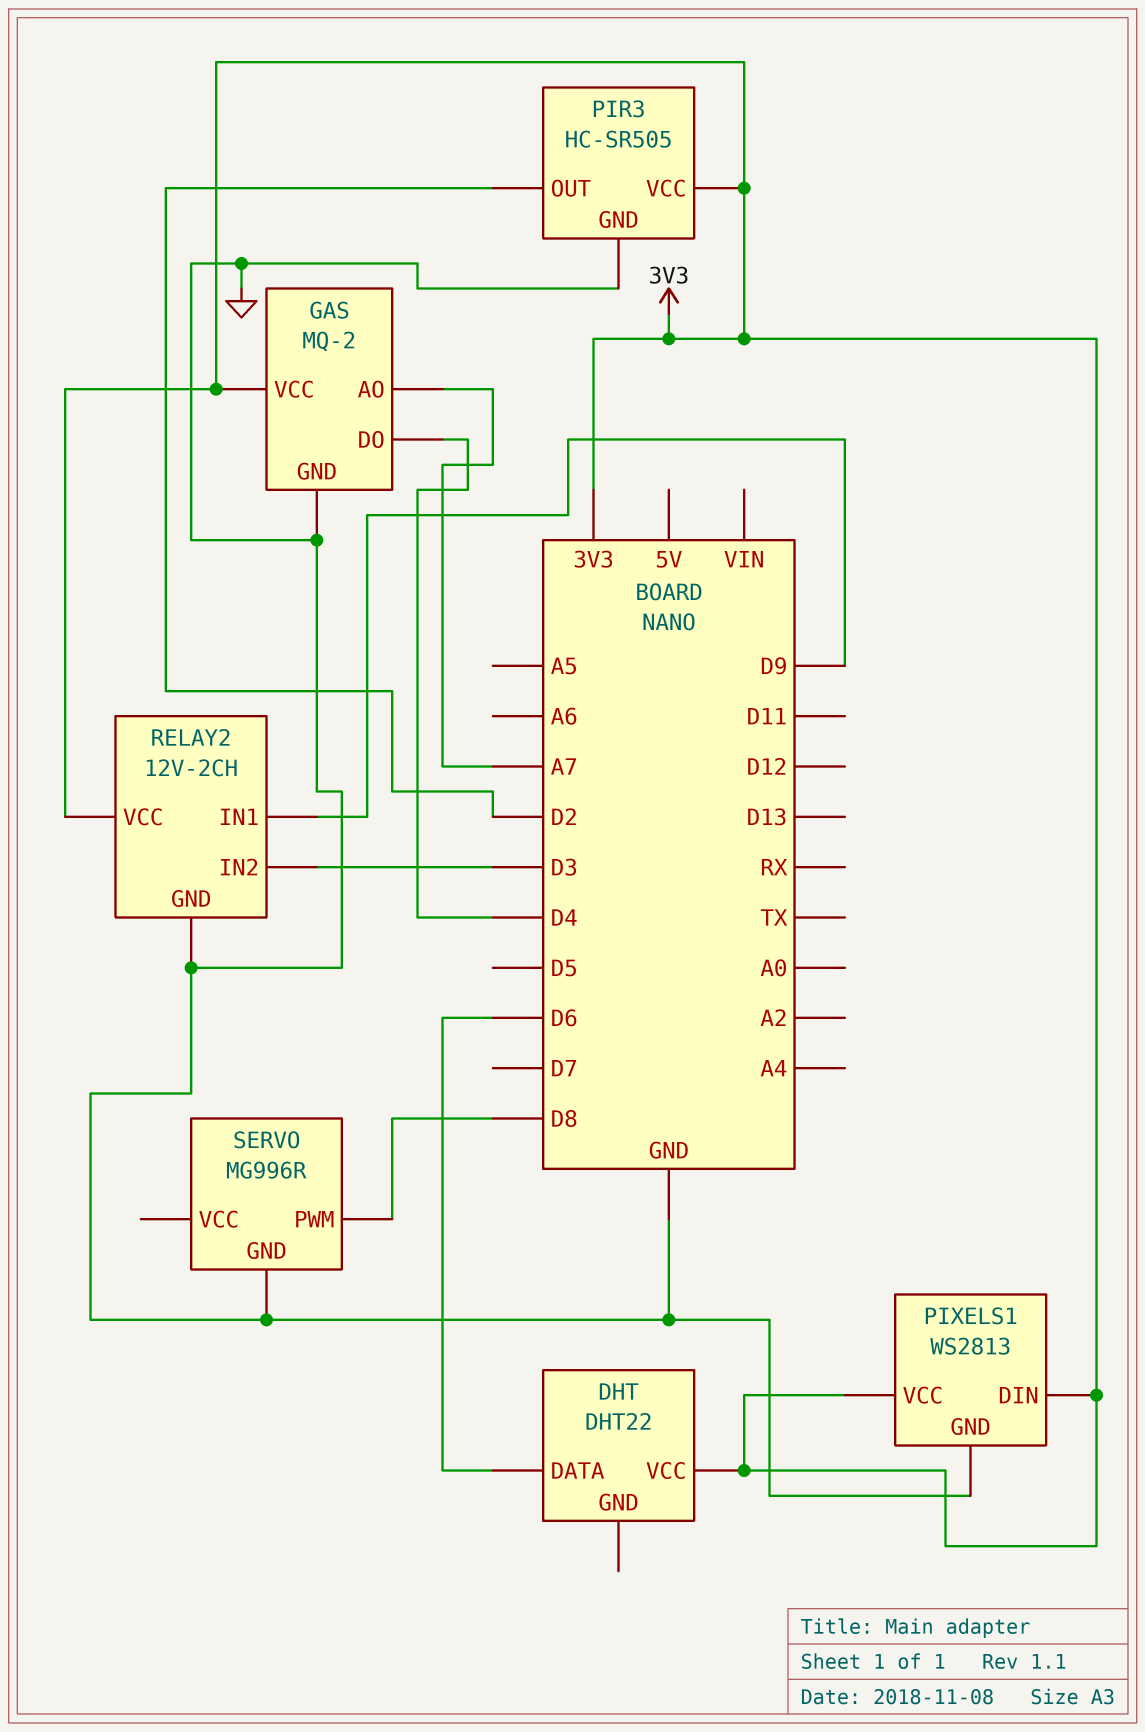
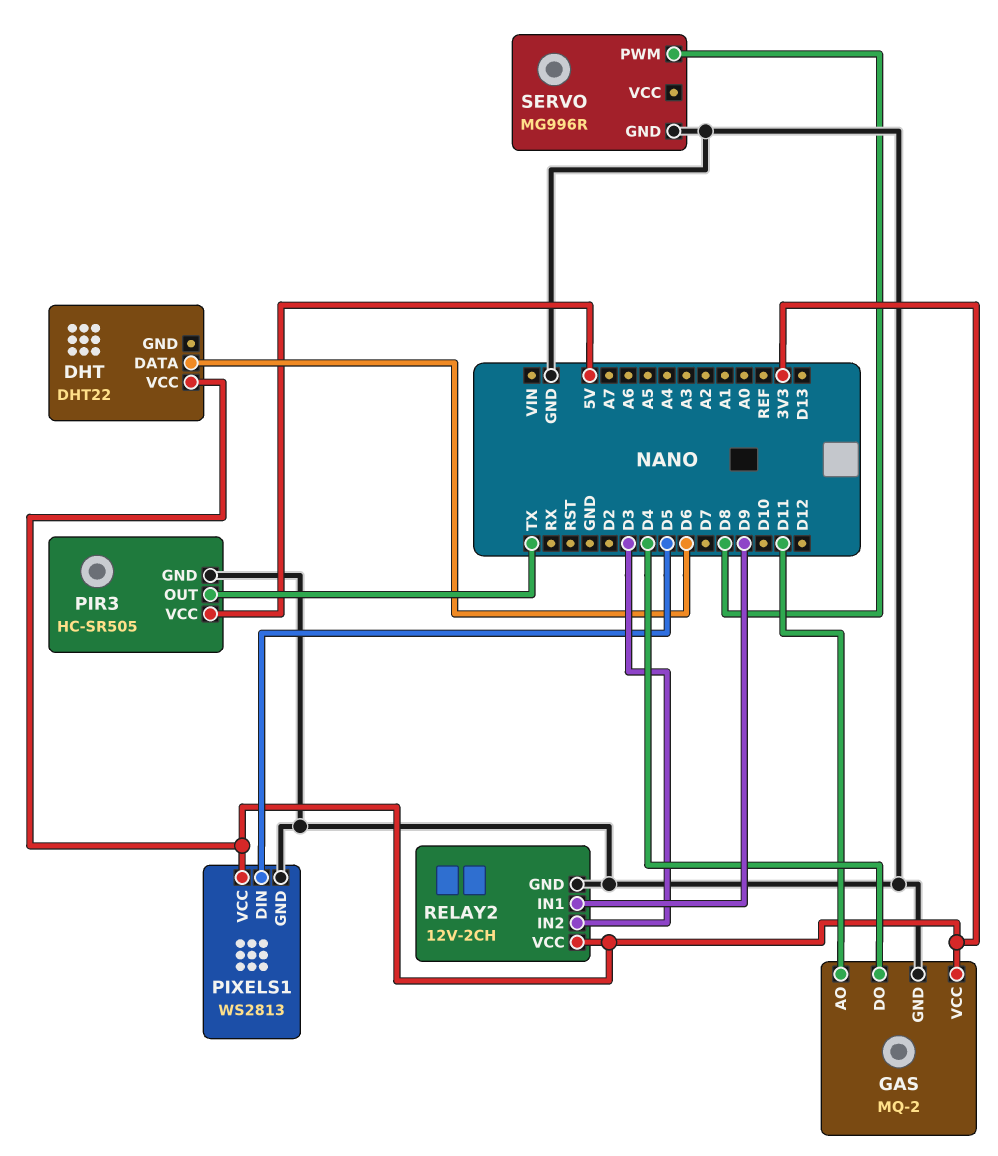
GAS pin AO: A7 -> D11
PIR3 pin OUT: D2 -> TX
PIR3 pin VCC: 3V3 -> 5V
PIXELS1 pin DIN: 3V3 -> D5

